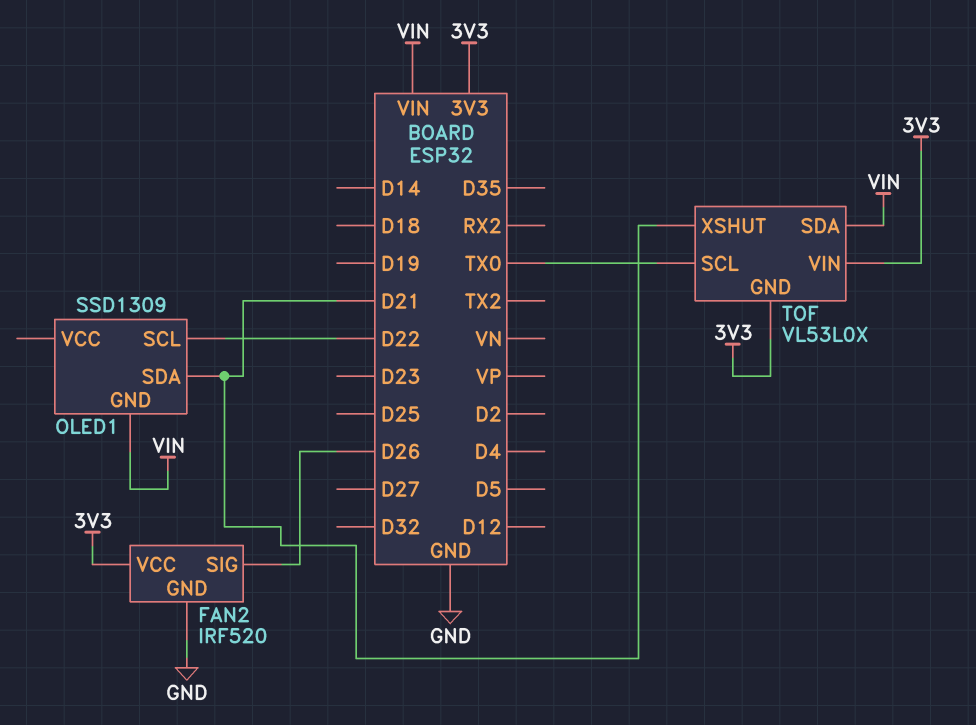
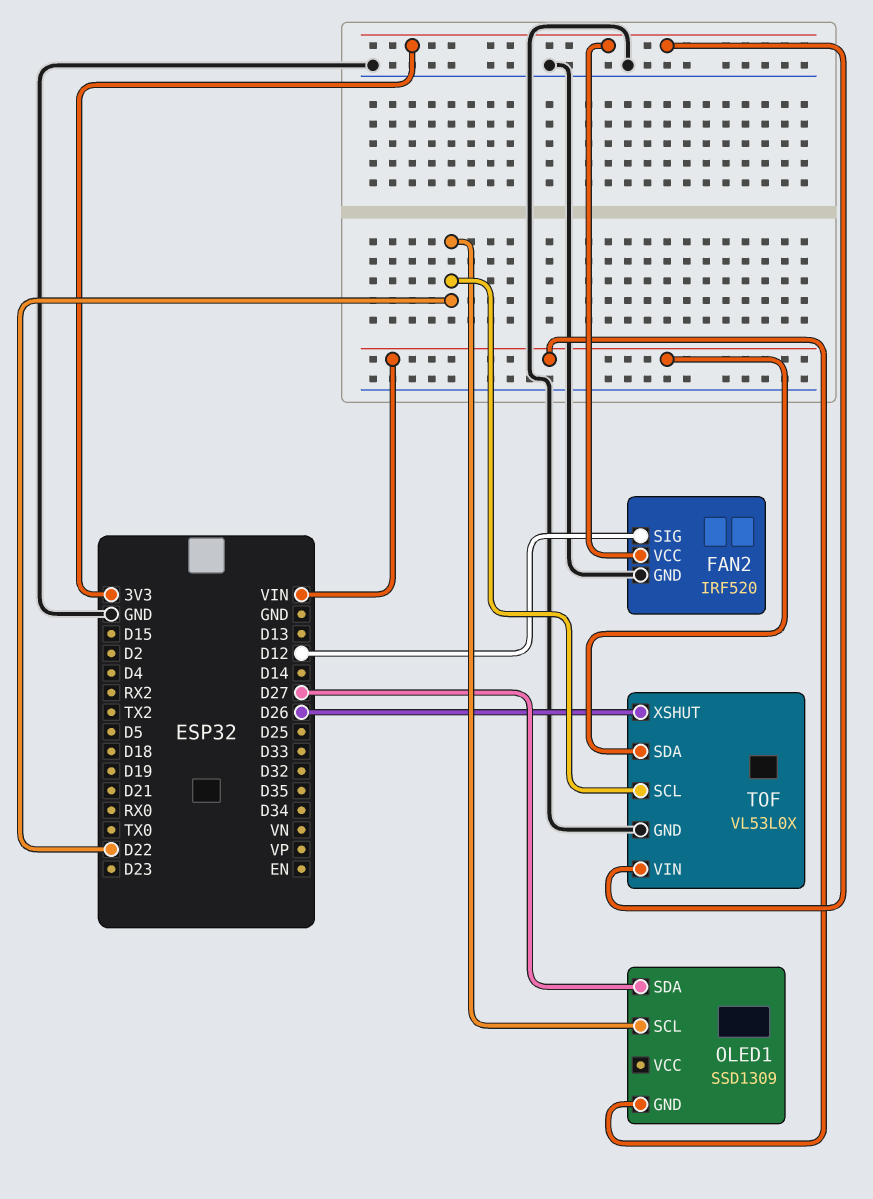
FAN2 pin SIG: D26 -> D12
OLED1 pin SDA: D21 -> D27
TOF pin GND: 3V3 -> GND
TOF pin SCL: TX0 -> D22
TOF pin XSHUT: D21 -> D26

